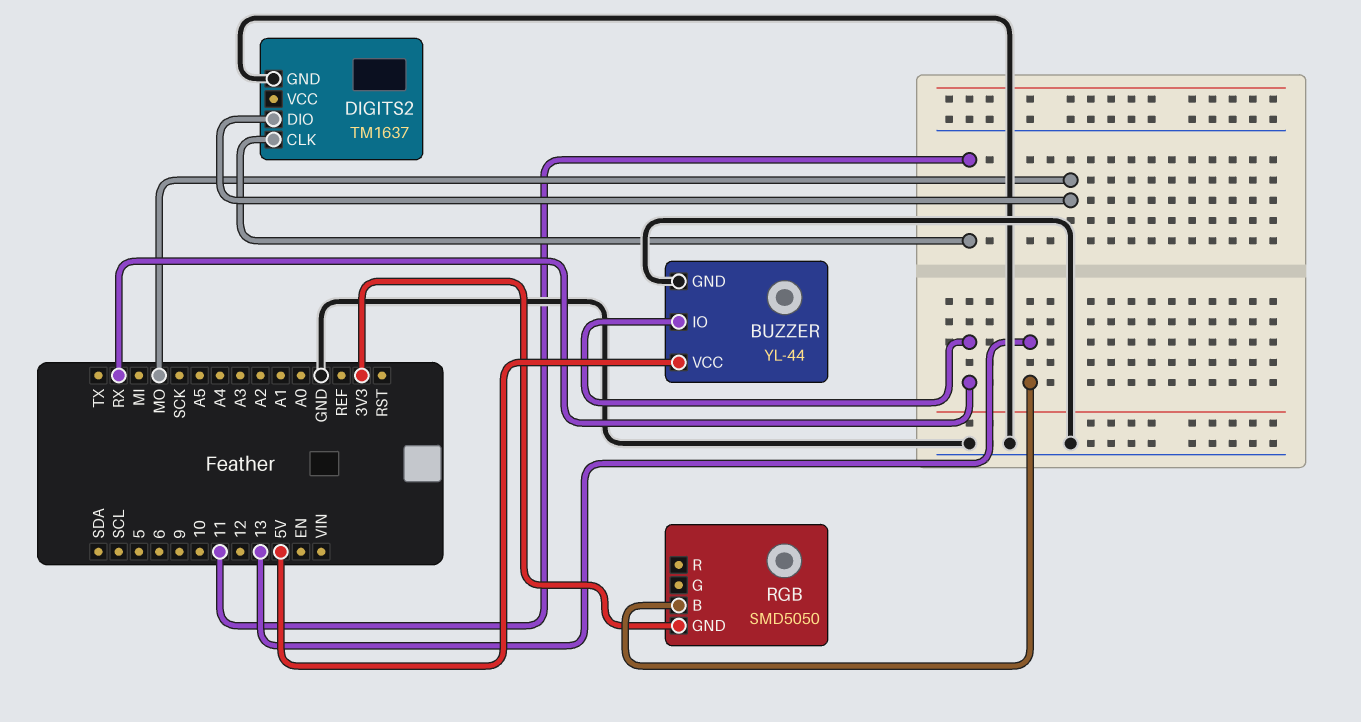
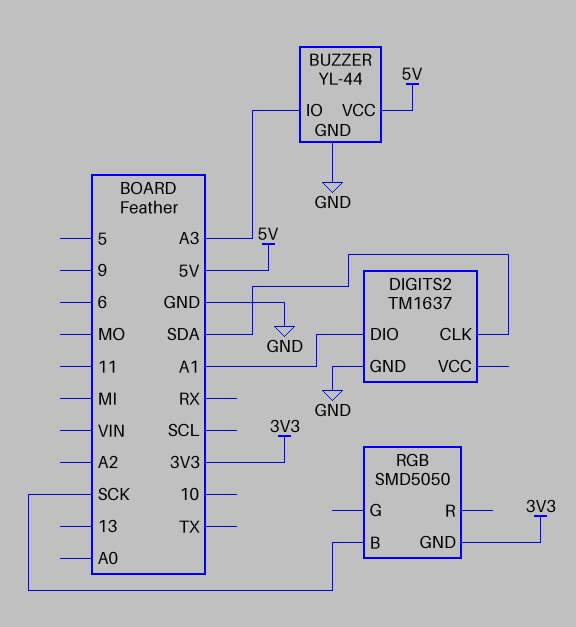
BUZZER pin IO: RX -> A3
DIGITS2 pin CLK: 11 -> SDA
DIGITS2 pin DIO: MO -> A1
RGB pin B: 13 -> SCK

